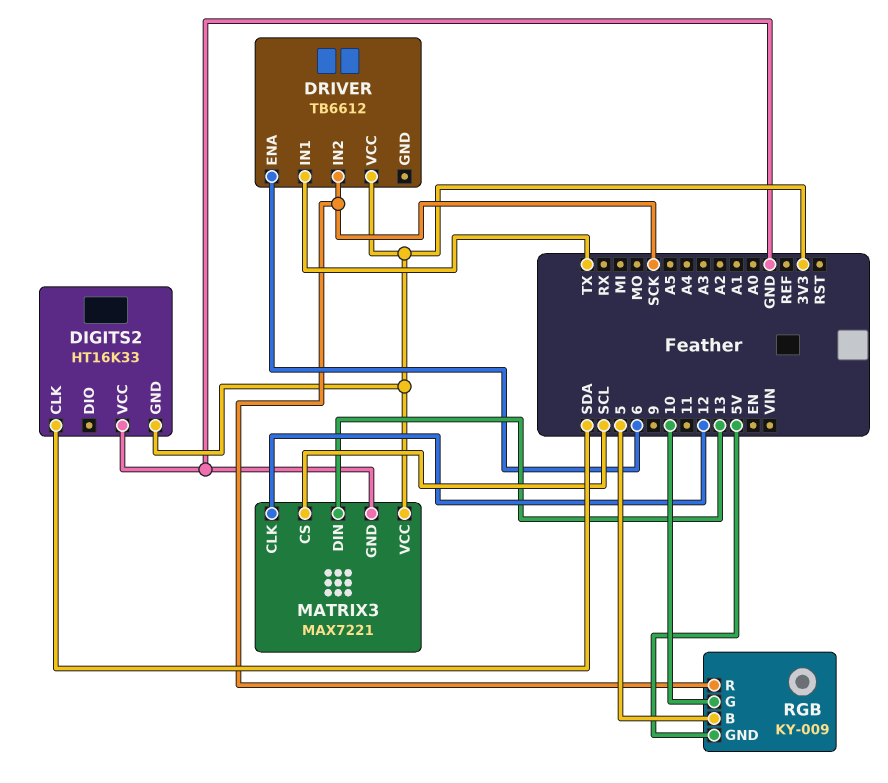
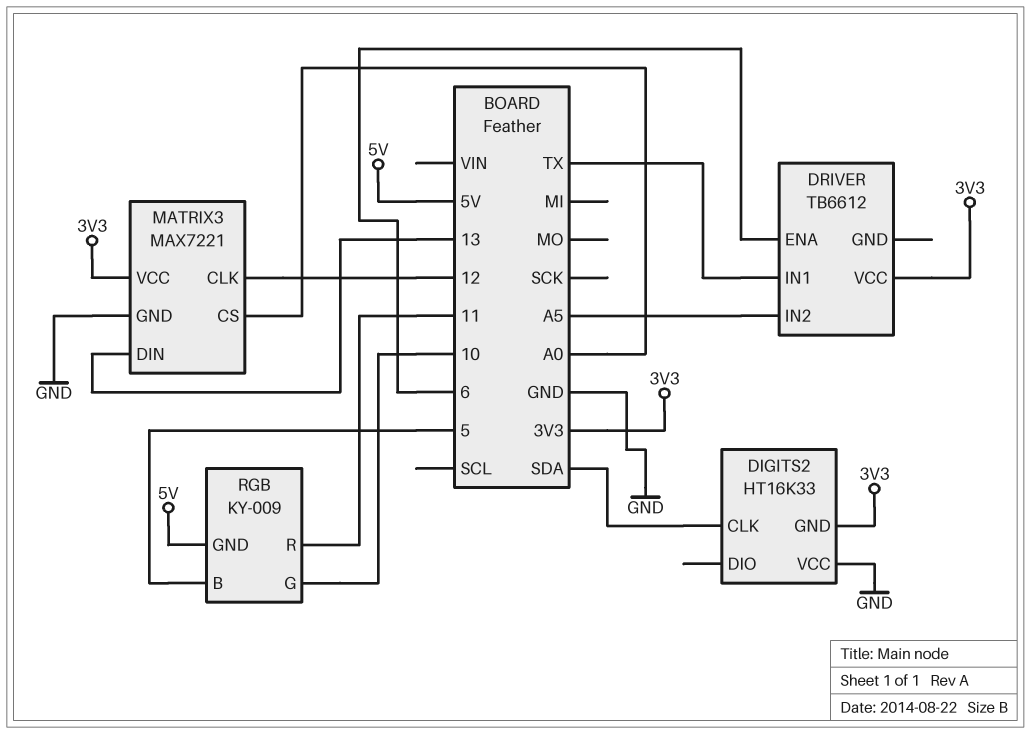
DRIVER pin IN2: SCK -> A5
MATRIX3 pin CS: SCL -> A0
RGB pin R: SCK -> 11

